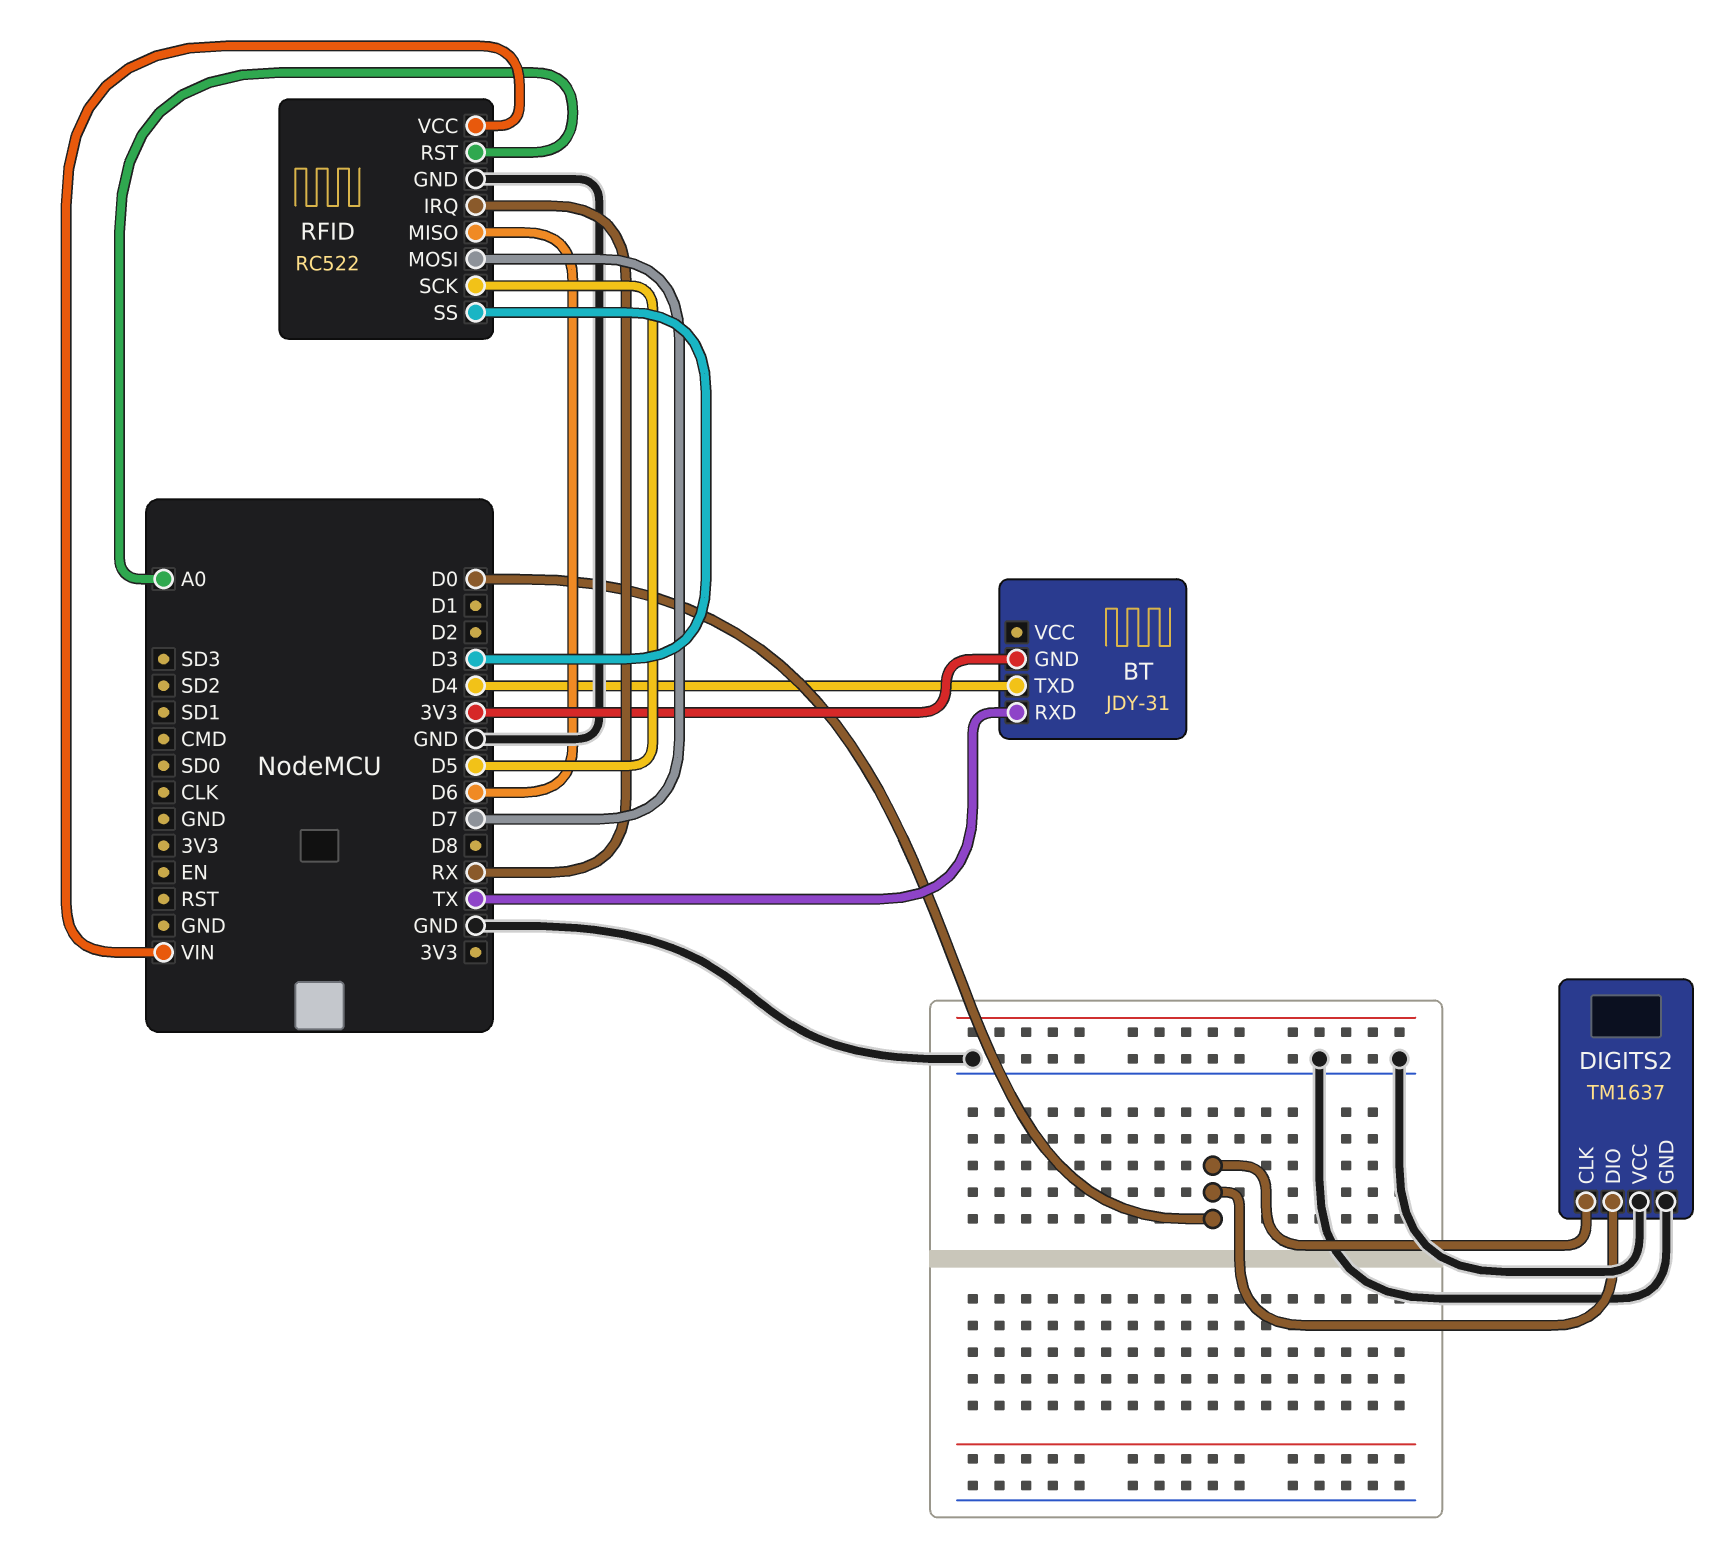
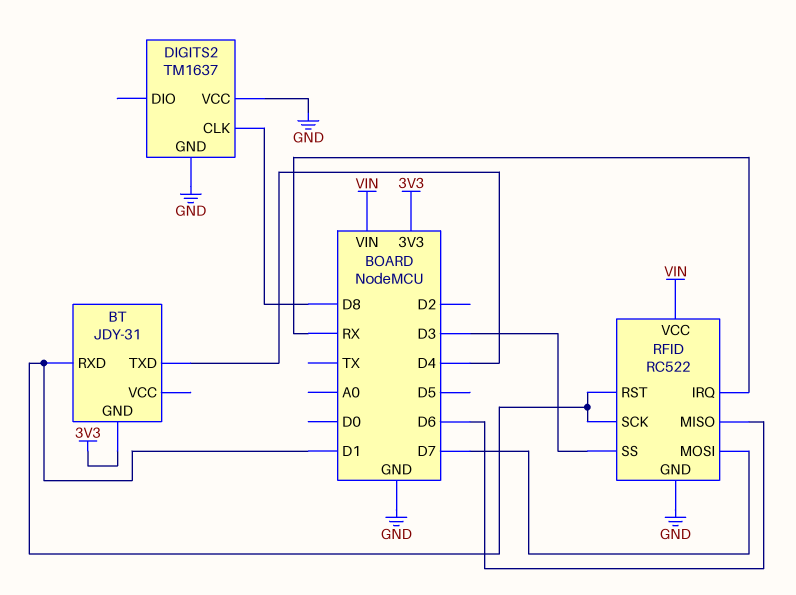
BT pin RXD: TX -> D1
DIGITS2 pin CLK: D0 -> D8
DIGITS2 pin DIO: D0 -> none
RFID pin RST: A0 -> D1
RFID pin SCK: D5 -> D1

